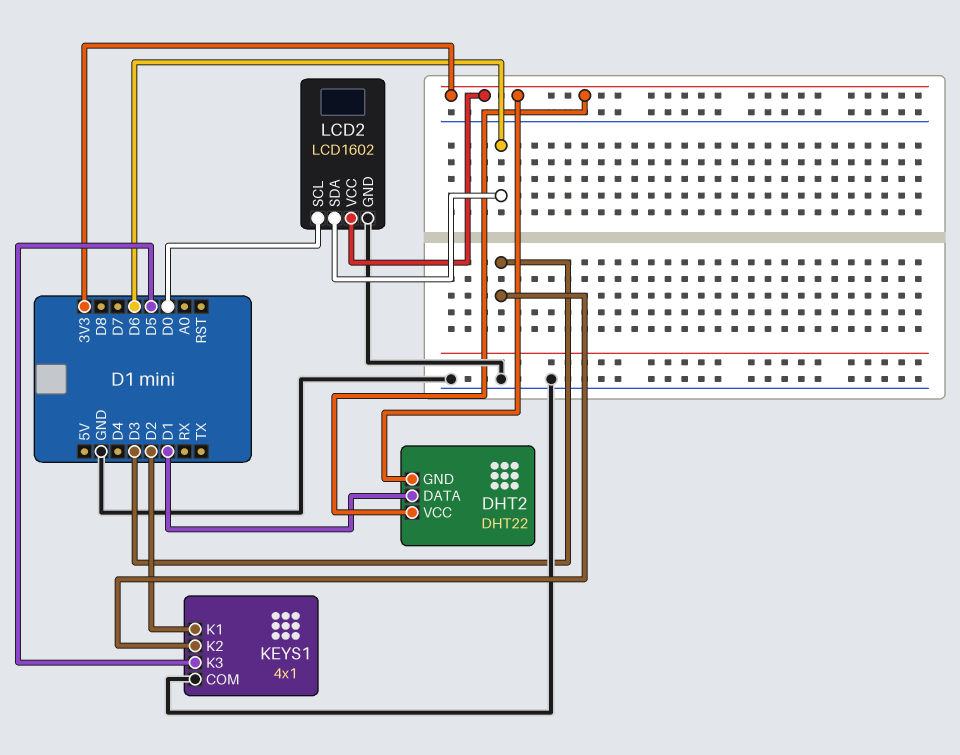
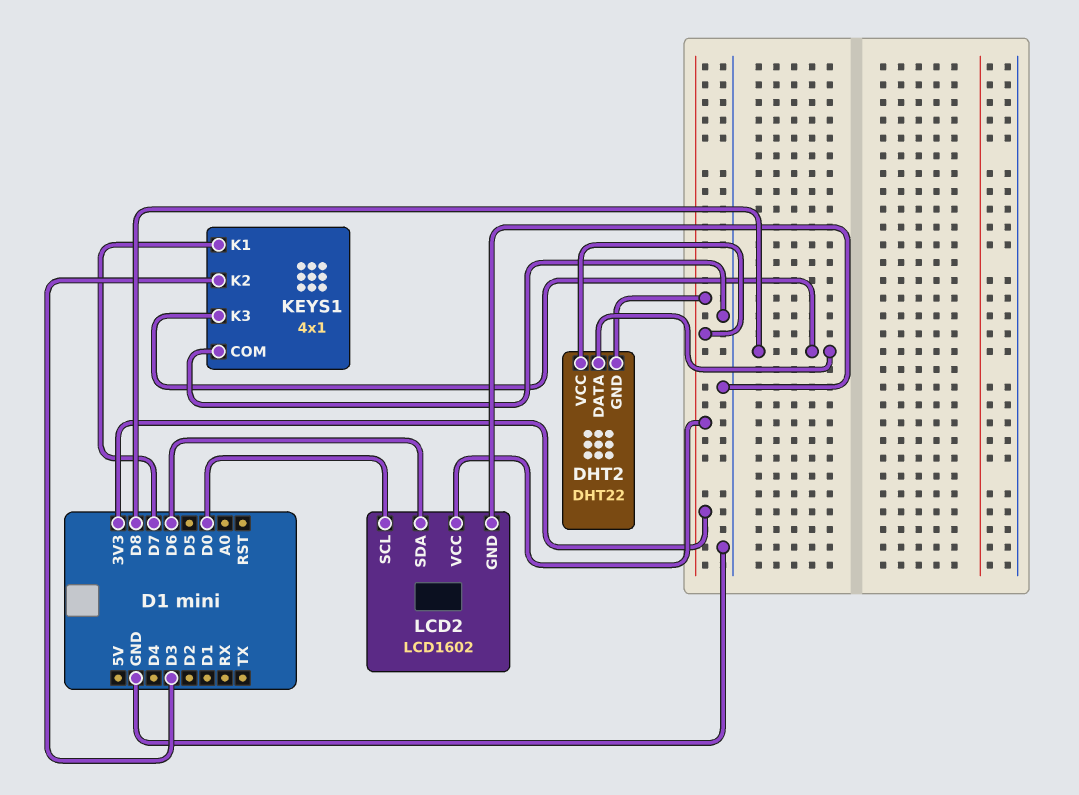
DHT2 pin DATA: D1 -> D8
KEYS1 pin K1: D2 -> D7
KEYS1 pin K3: D5 -> D8

